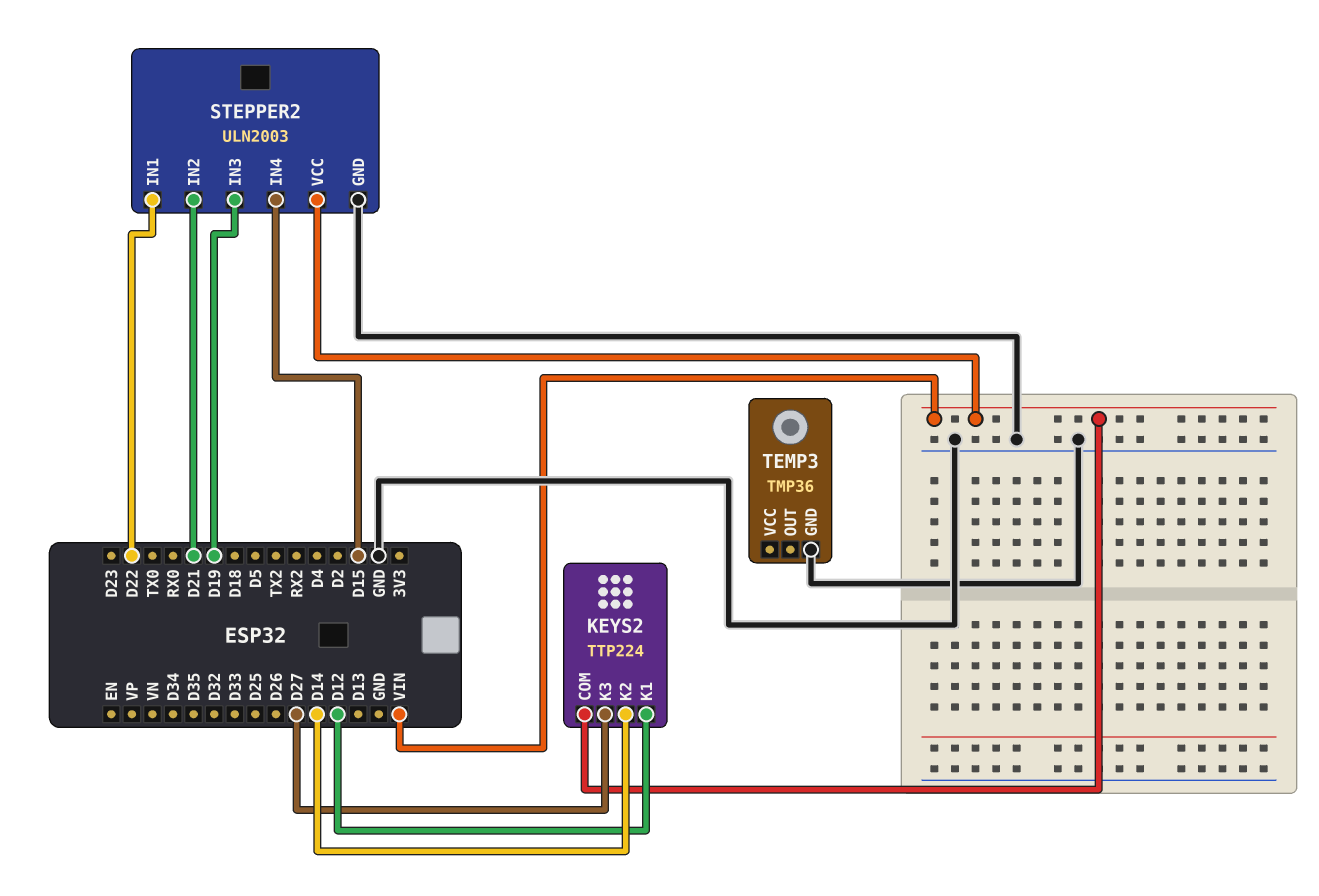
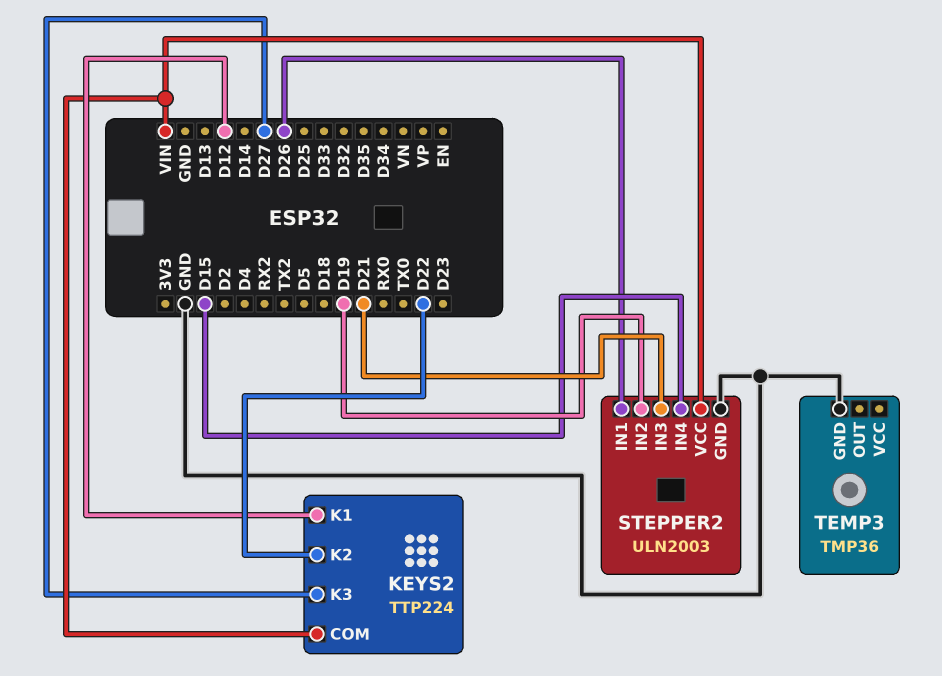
KEYS2 pin K2: D14 -> D22
STEPPER2 pin IN1: D22 -> D26
STEPPER2 pin IN2: D21 -> D19
STEPPER2 pin IN3: D19 -> D21

